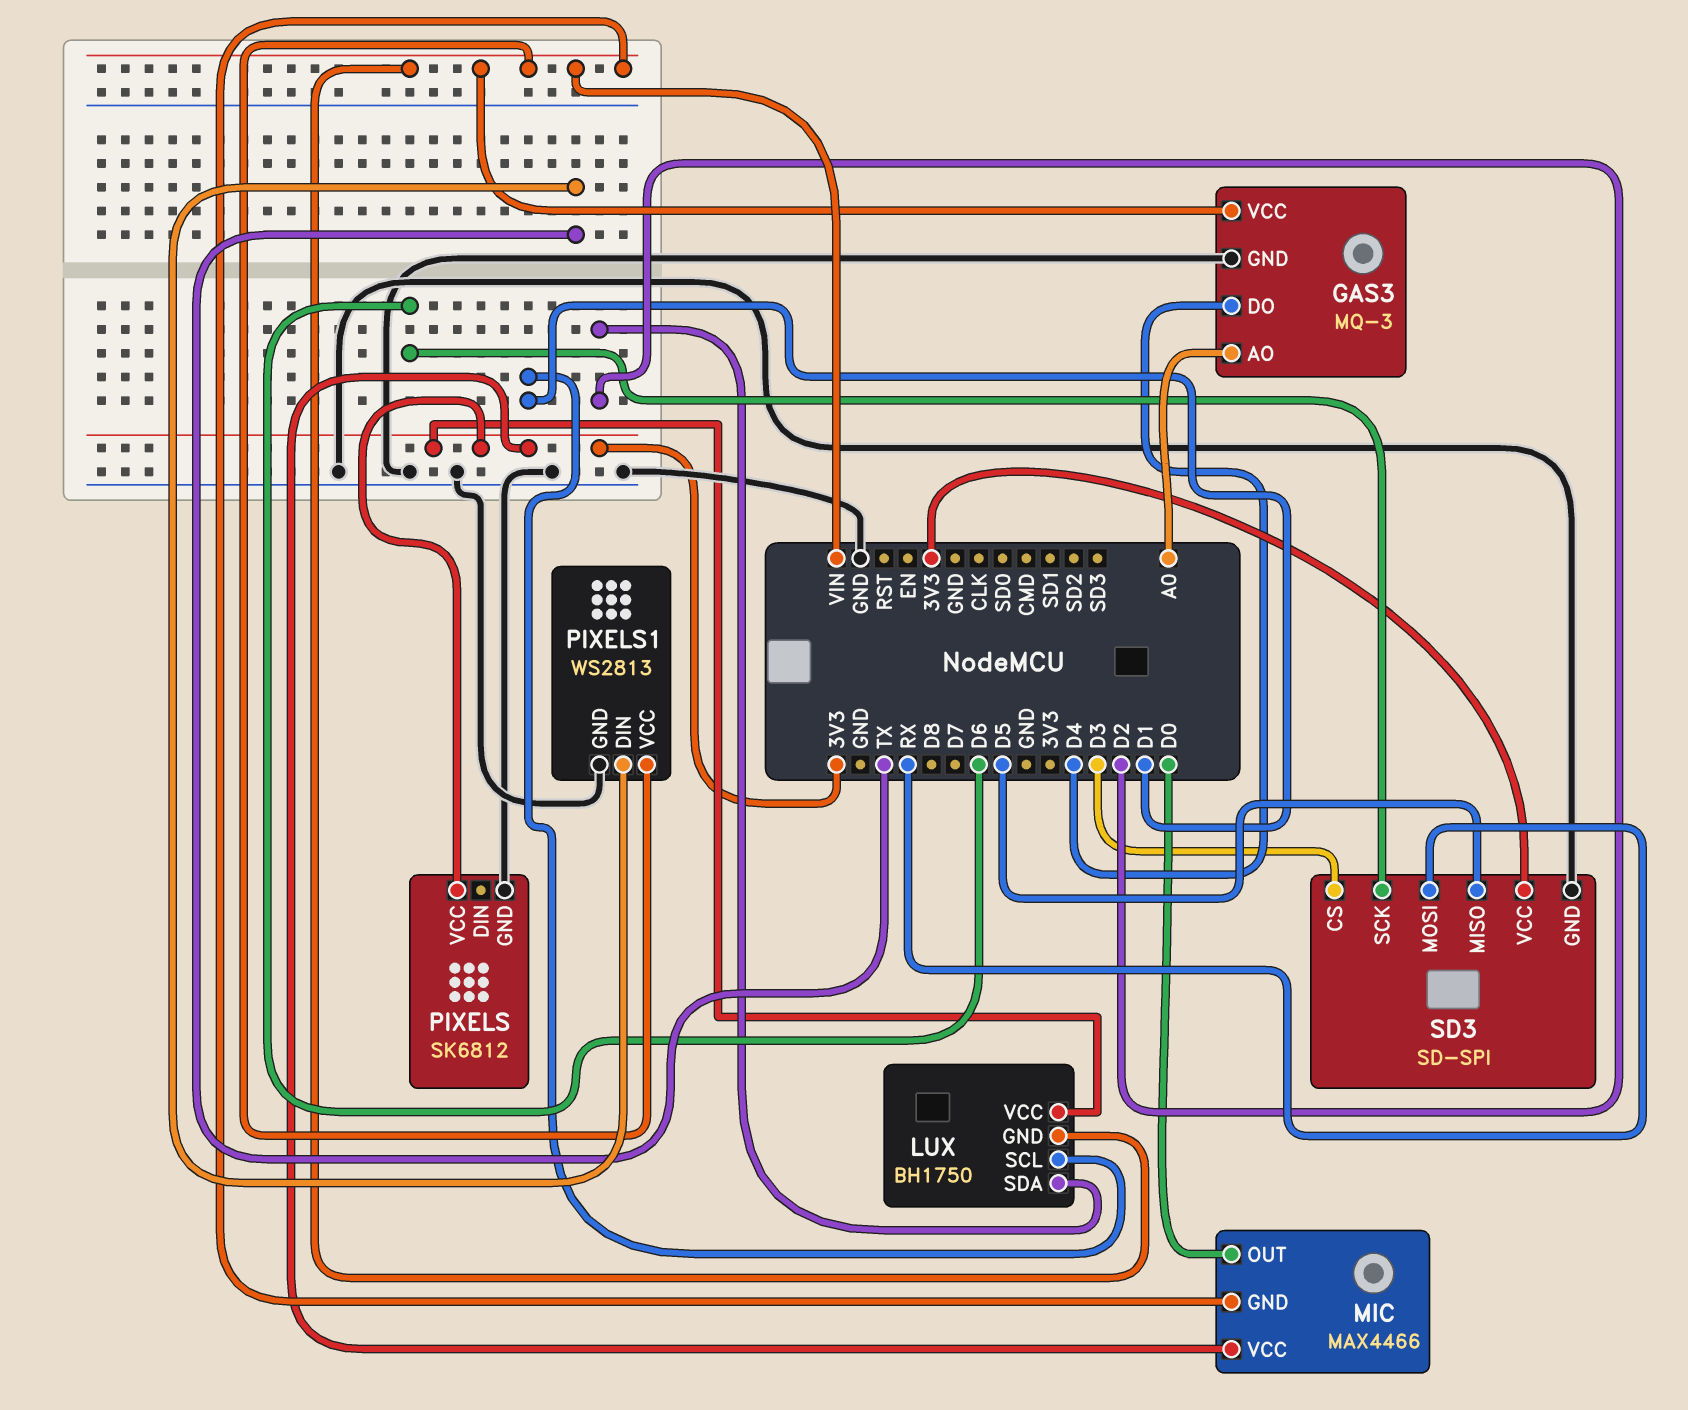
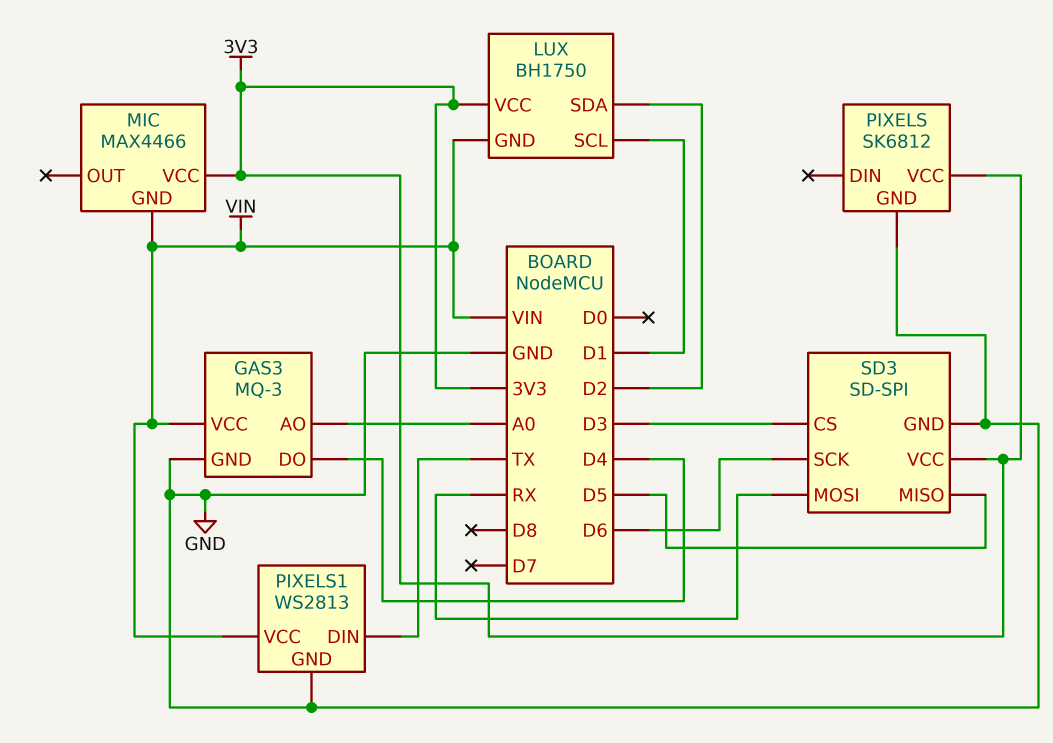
MIC pin OUT: D0 -> none

